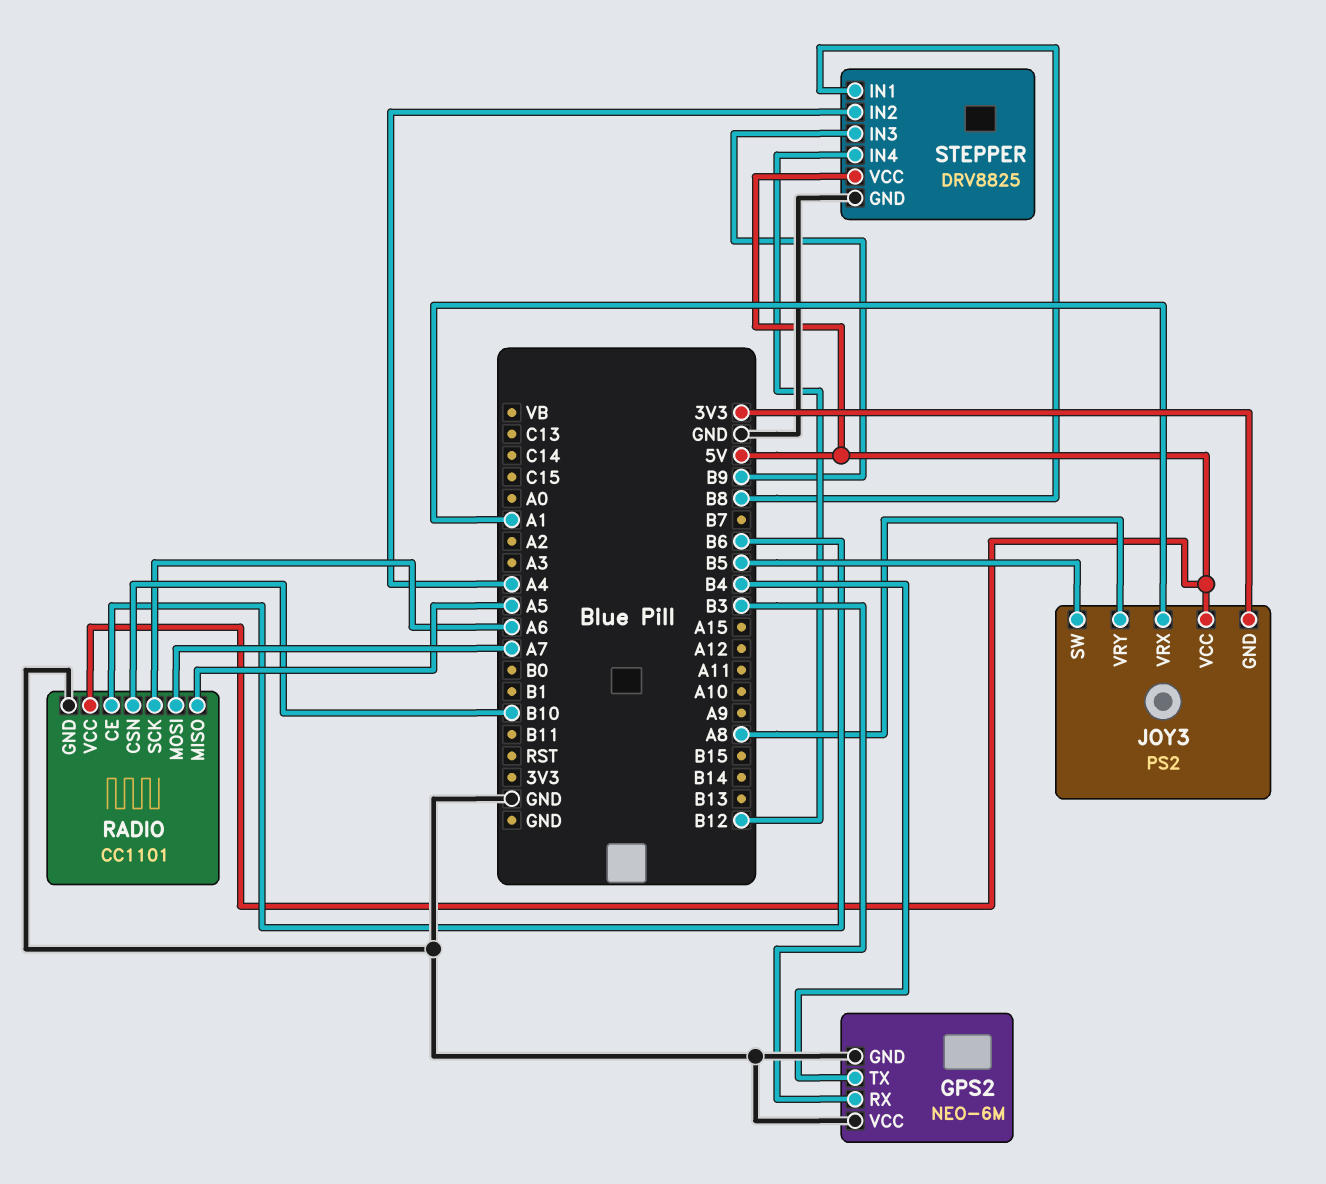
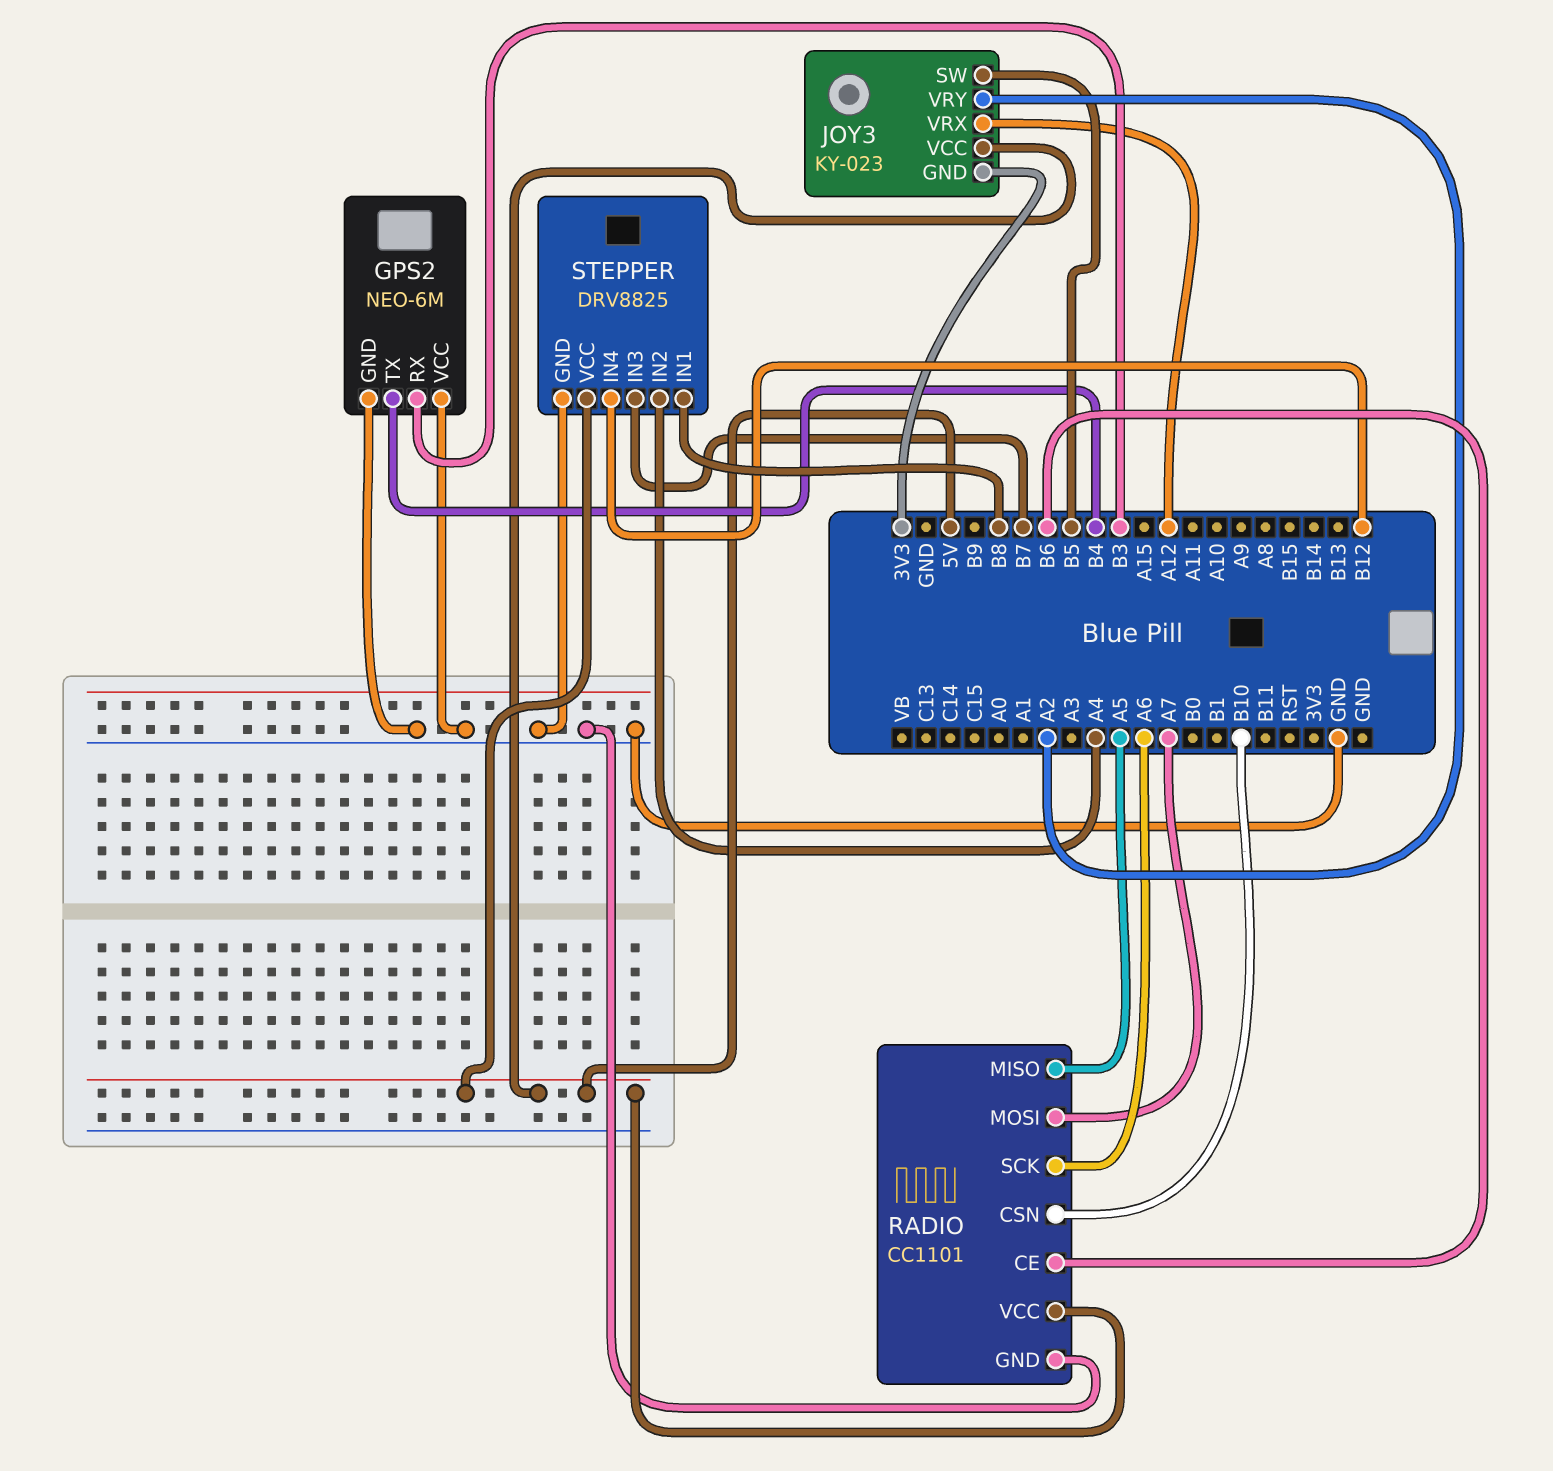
JOY3: PS2 -> KY-023
JOY3 pin VRX: A1 -> A12
JOY3 pin VRY: A8 -> A2
STEPPER pin IN3: B9 -> B7

